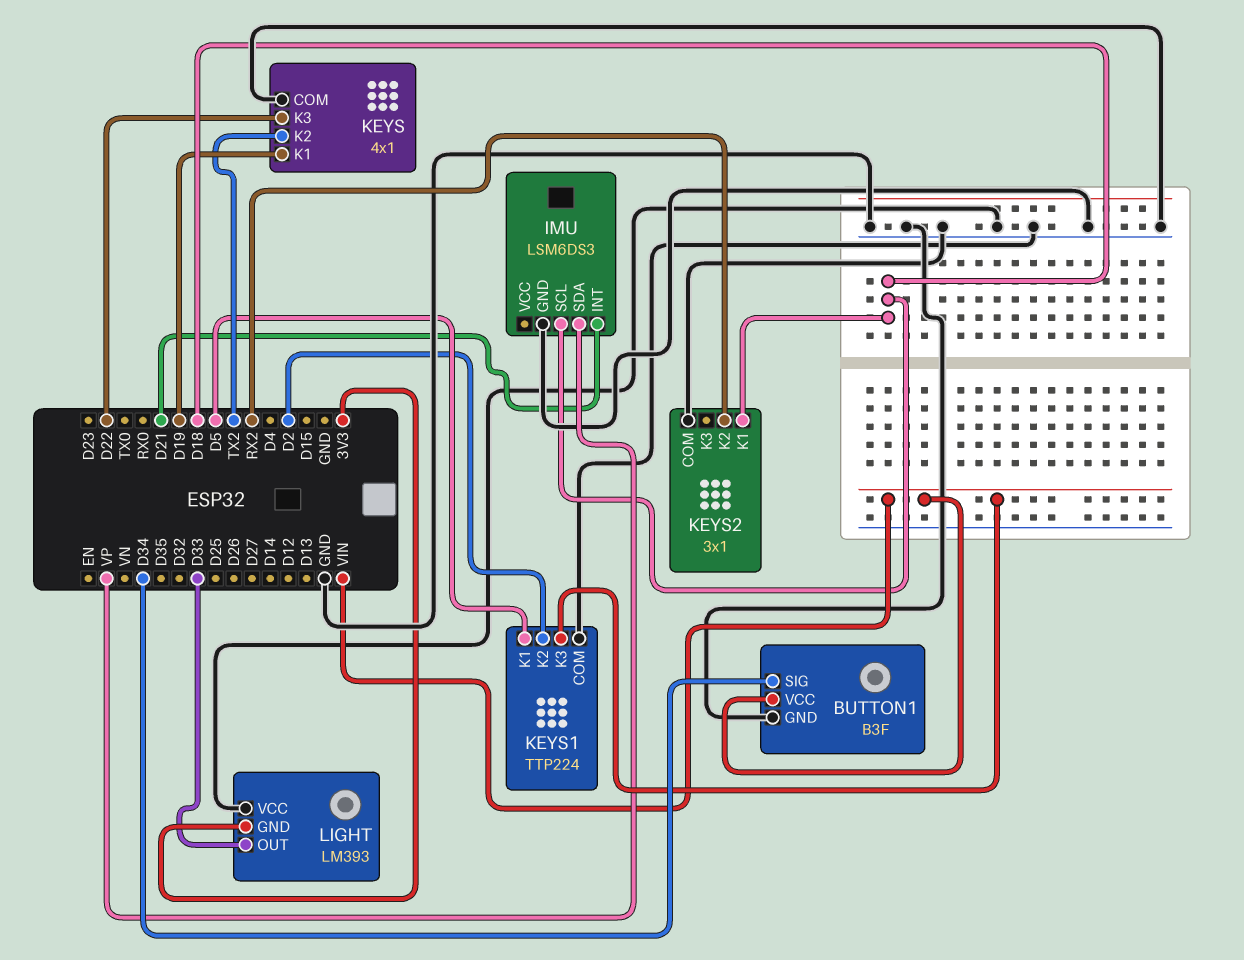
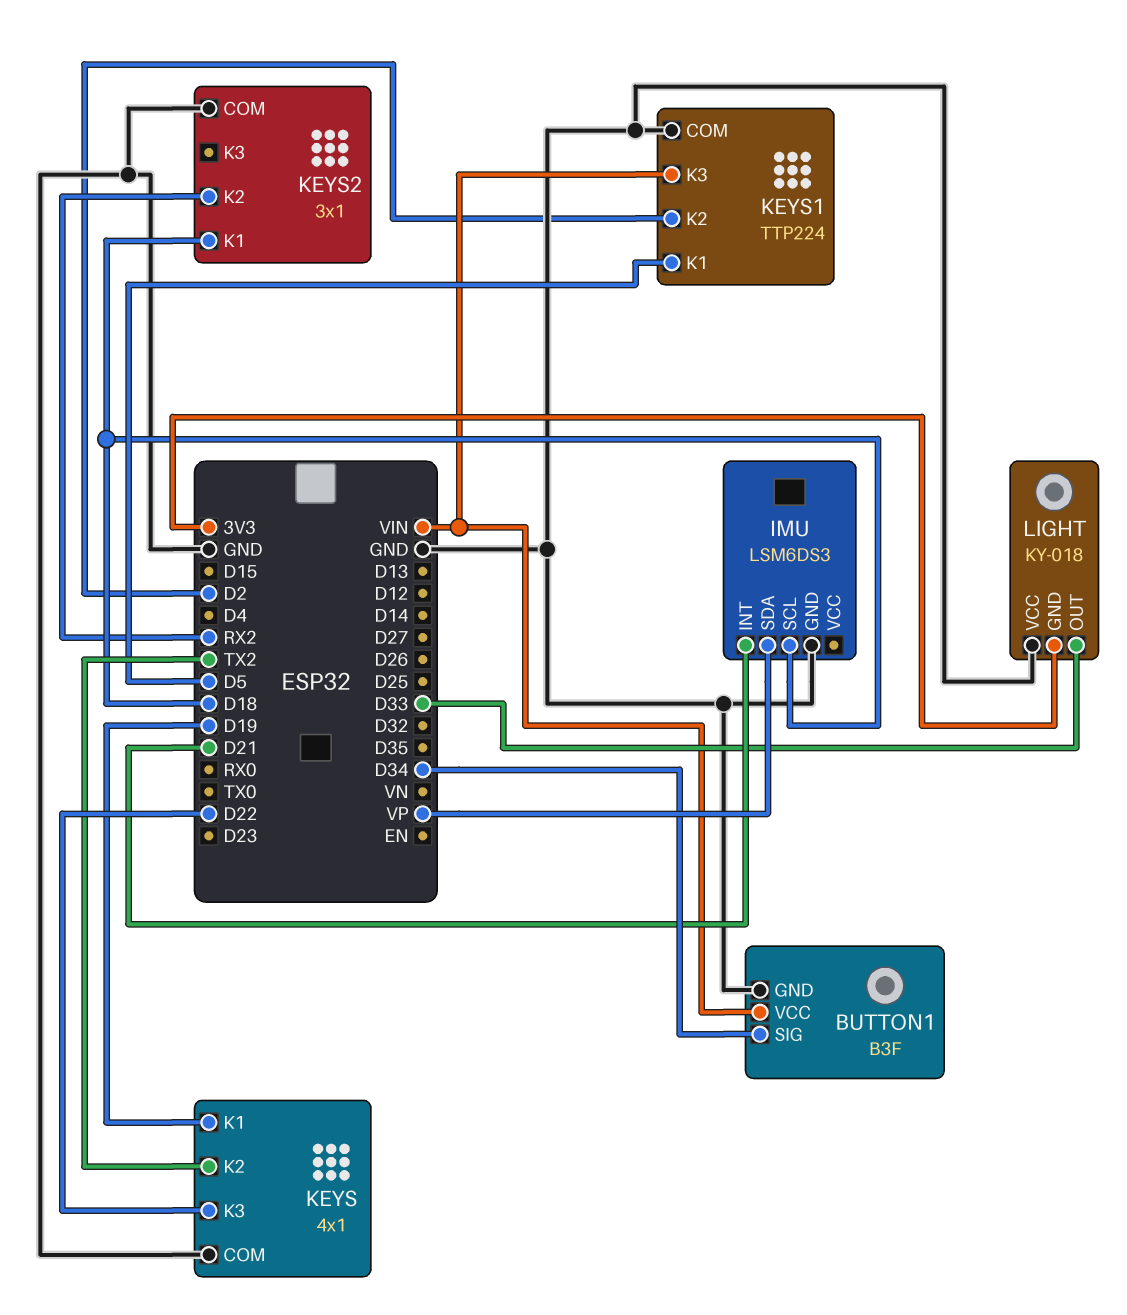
LIGHT: LM393 -> KY-018

